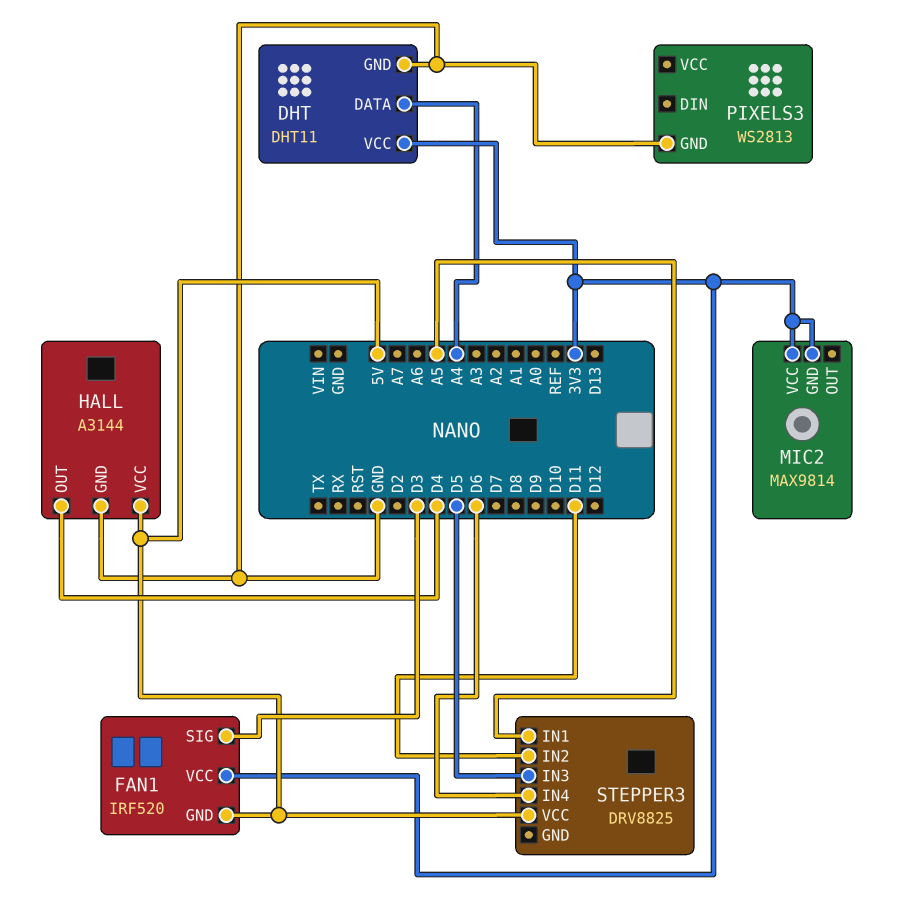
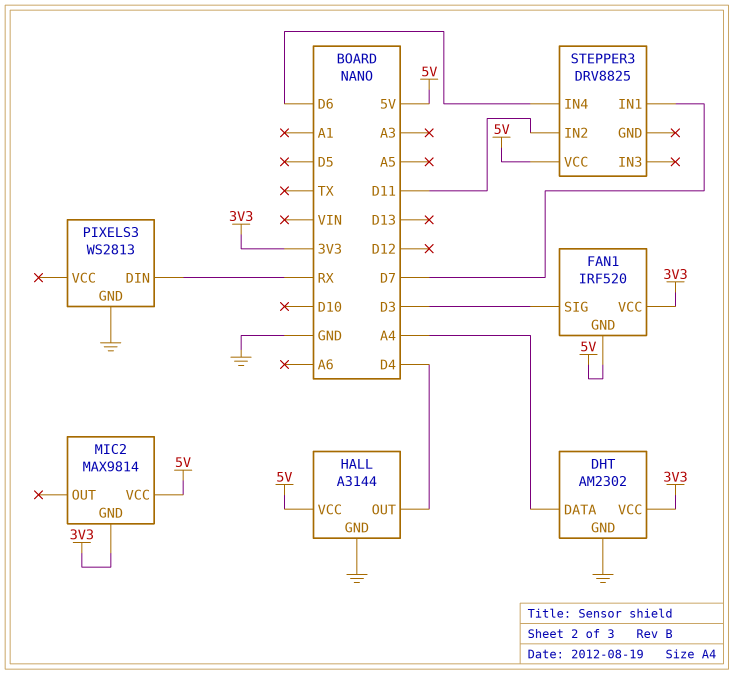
DHT: DHT11 -> AM2302
MIC2 pin VCC: 3V3 -> 5V
PIXELS3 pin DIN: none -> RX
STEPPER3 pin IN1: A5 -> D7
STEPPER3 pin IN3: D5 -> none

